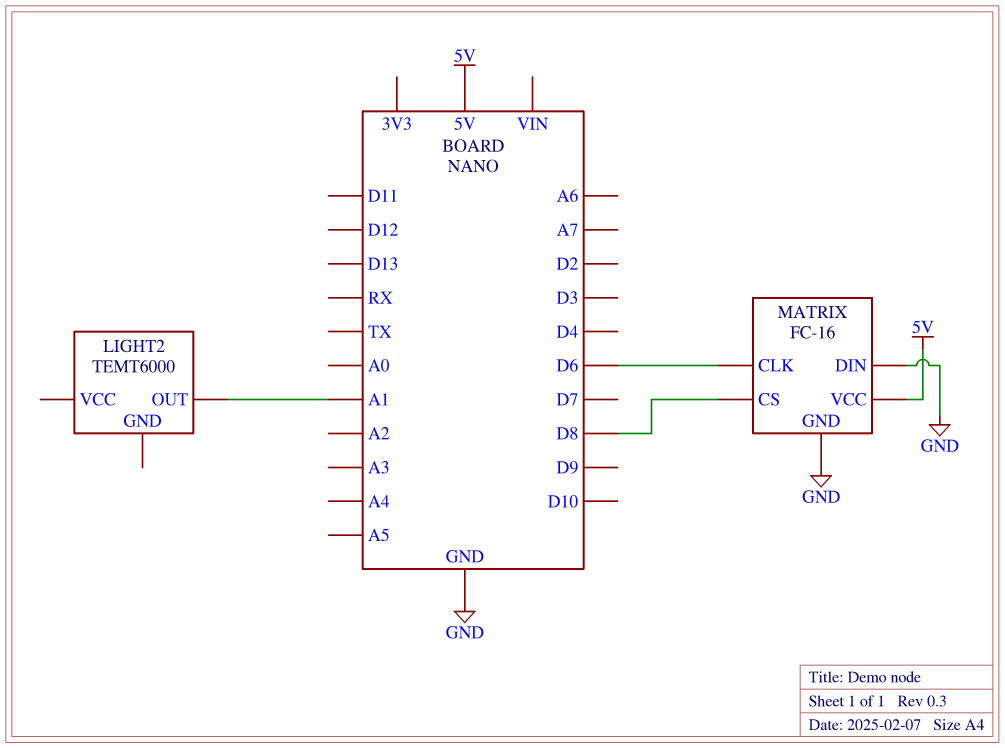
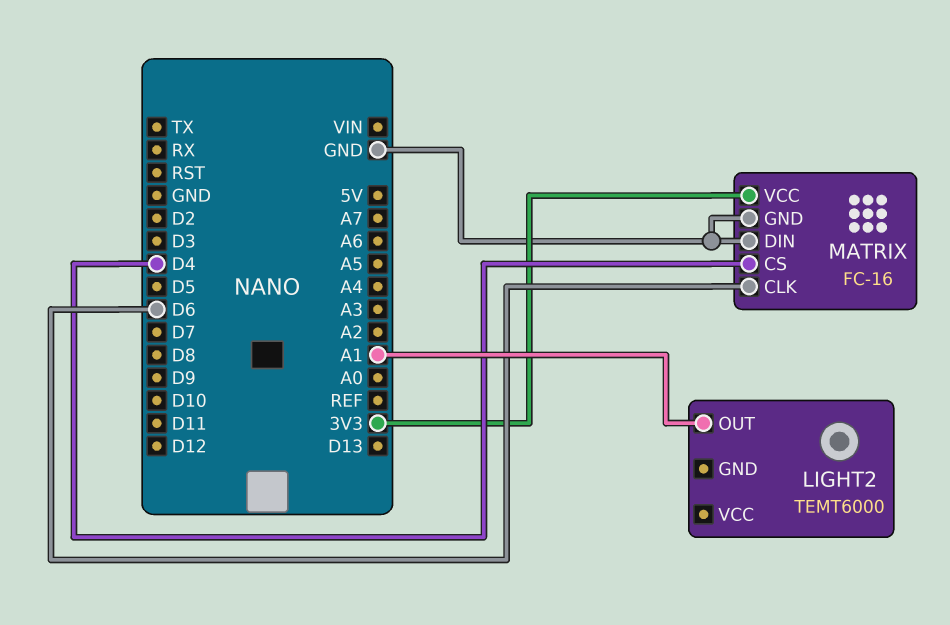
MATRIX pin CS: D8 -> D4
MATRIX pin VCC: 5V -> 3V3

